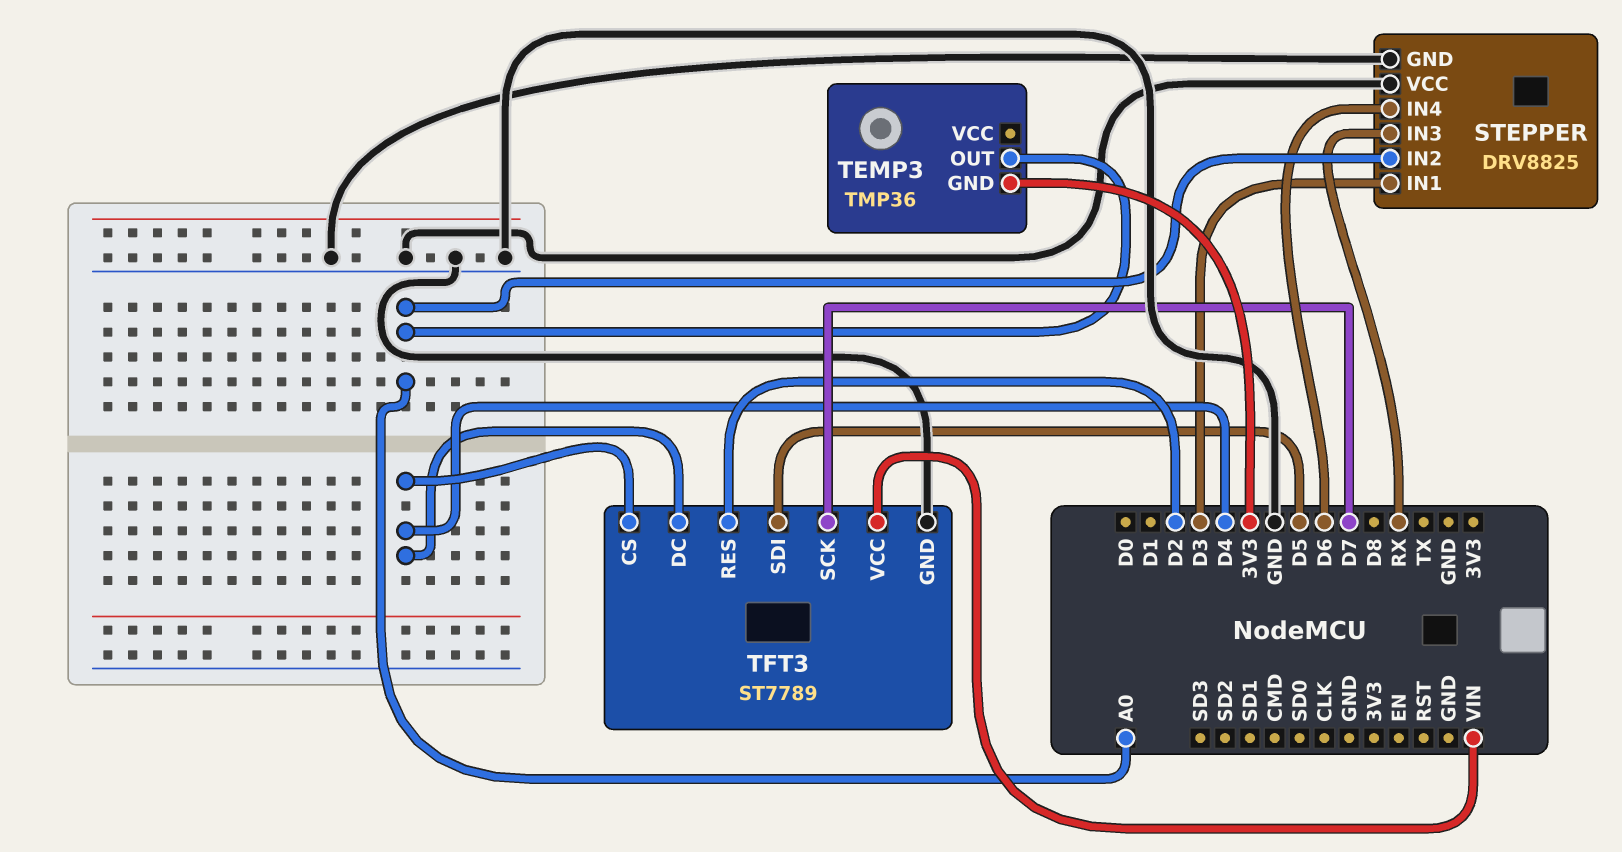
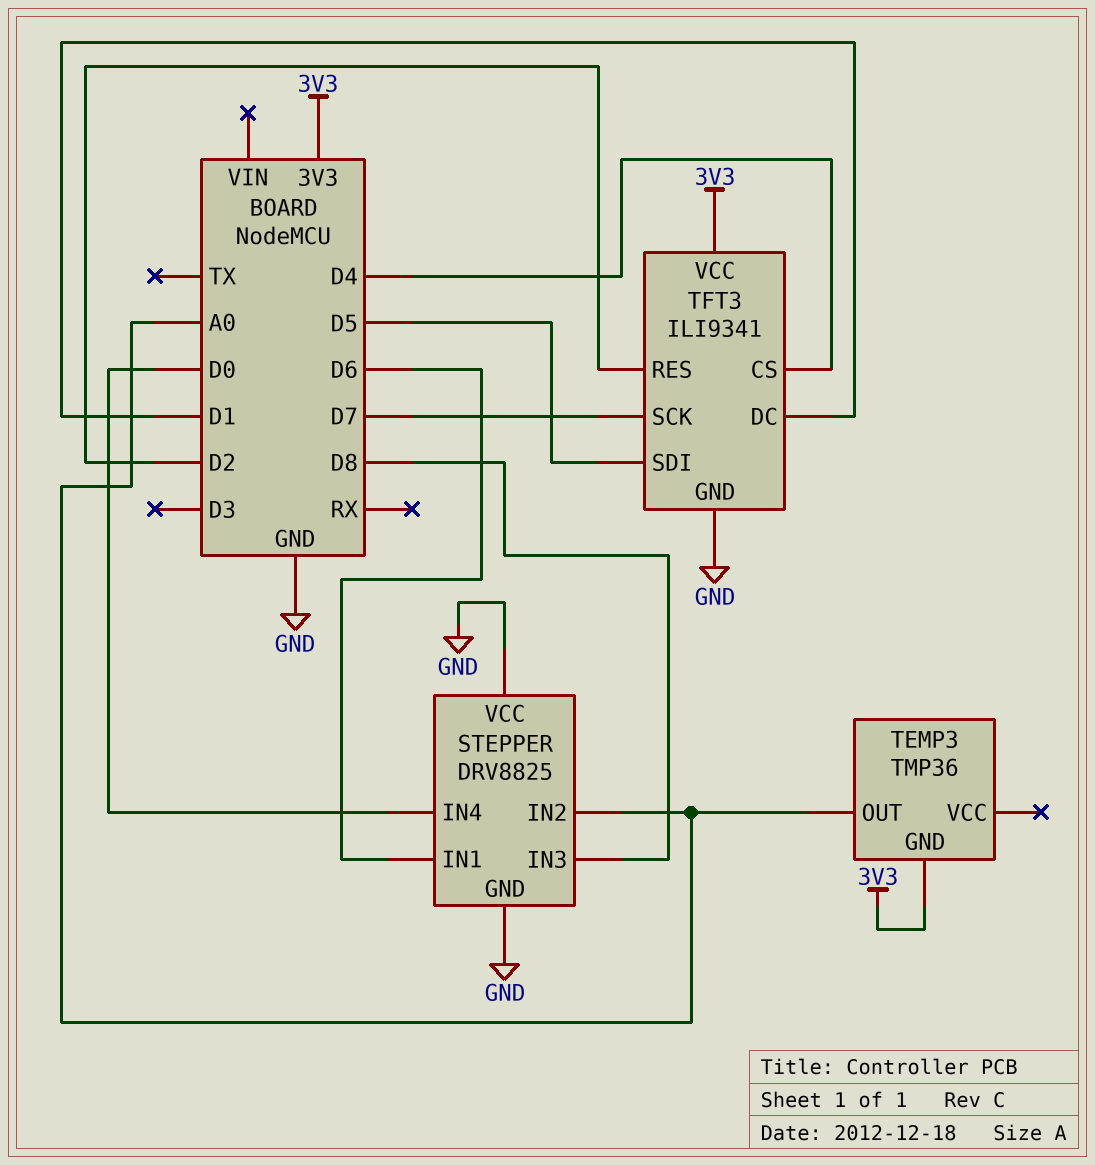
STEPPER pin IN1: D3 -> D6
STEPPER pin IN3: RX -> D8
STEPPER pin IN4: D6 -> D0
TFT3: ST7789 -> ILI9341
TFT3 pin DC: D4 -> D1
TFT3 pin VCC: VIN -> 3V3

